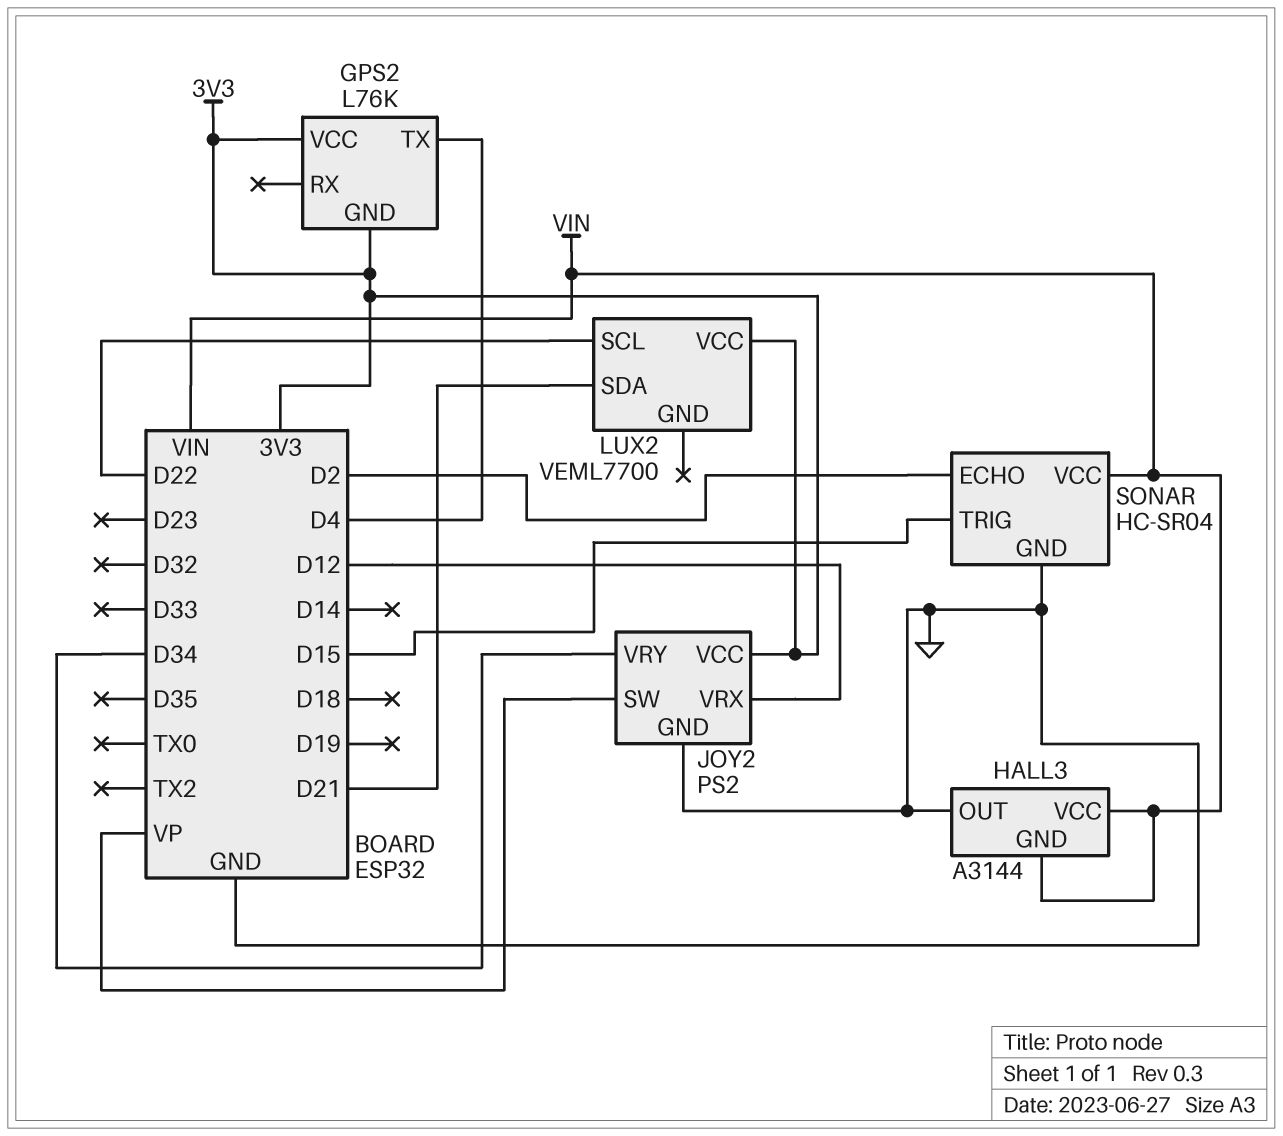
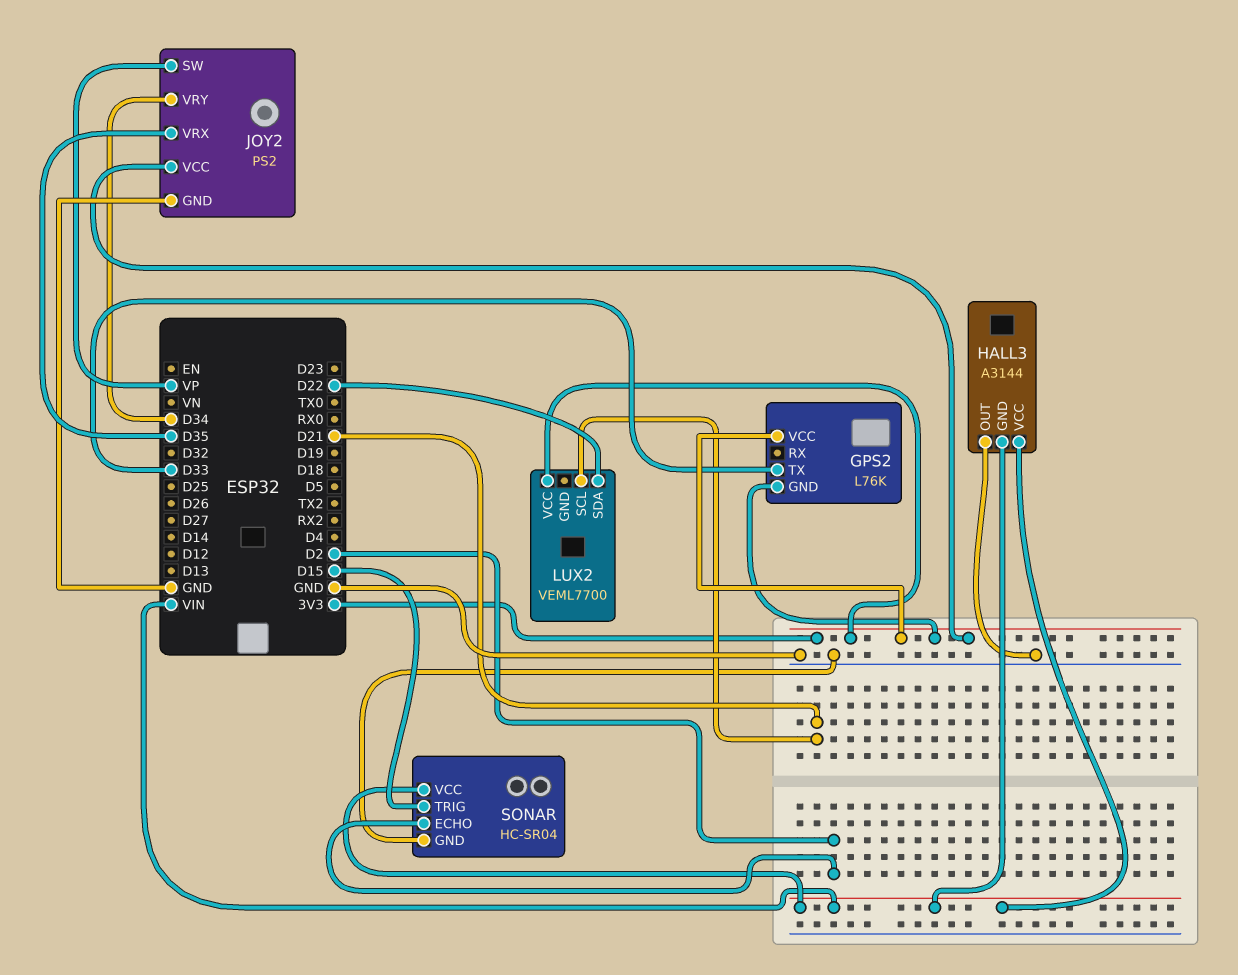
GPS2 pin TX: D4 -> D33
JOY2 pin VRX: D12 -> D35
LUX2 pin SCL: D22 -> D21
LUX2 pin SDA: D21 -> D22

